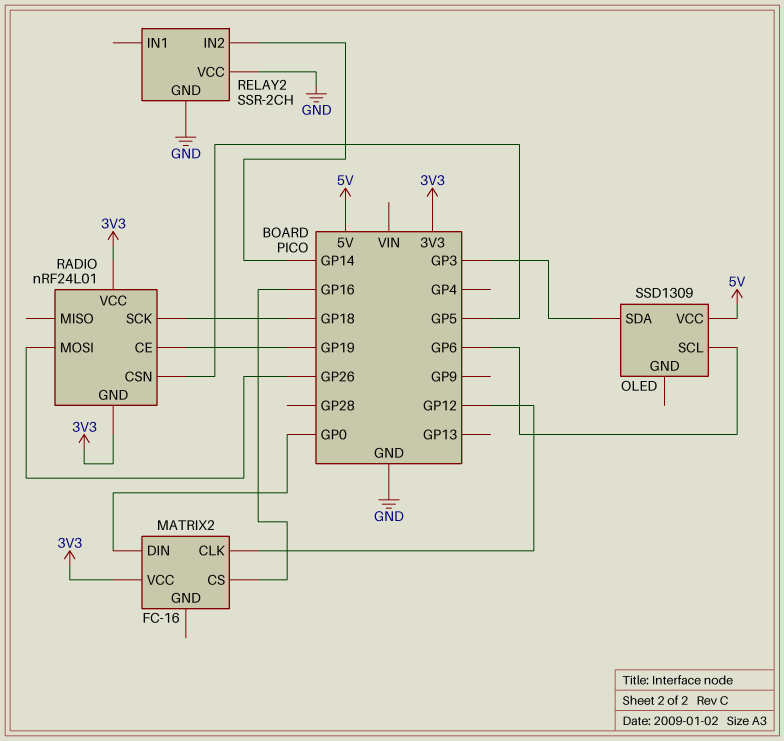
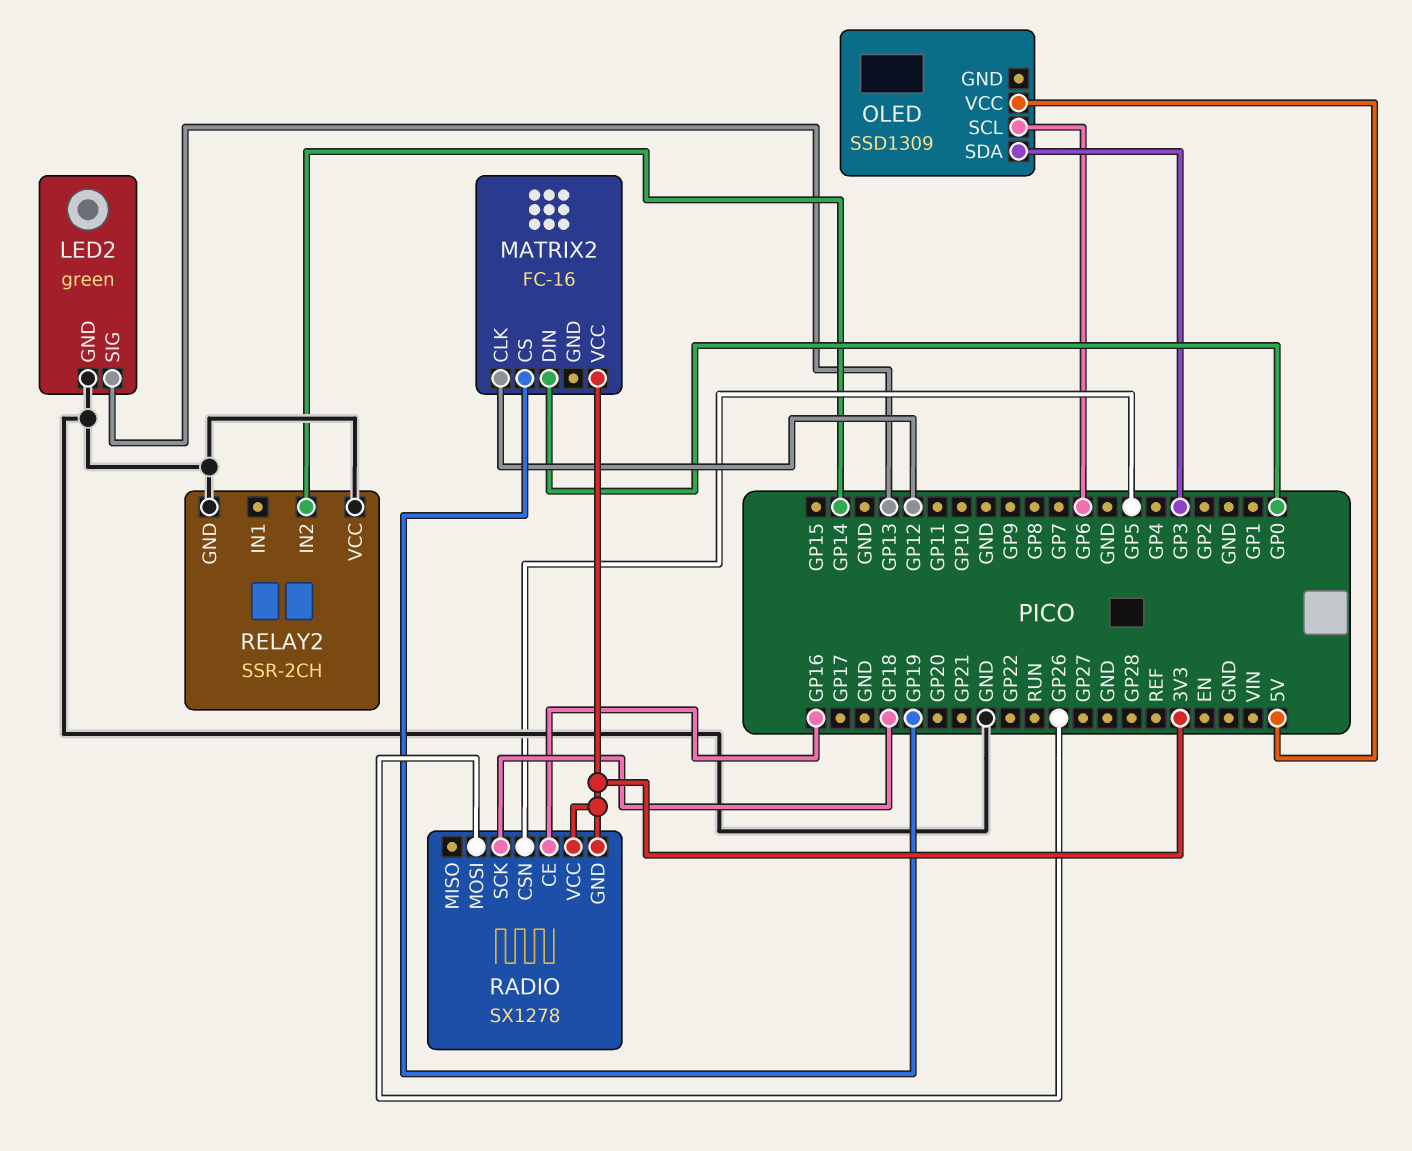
LED2: none -> green
LED2 pin GND: none -> GND
LED2 pin SIG: none -> GP13
MATRIX2 pin CS: GP16 -> GP19
RADIO: nRF24L01 -> SX1278
RADIO pin CE: GP19 -> GP16

